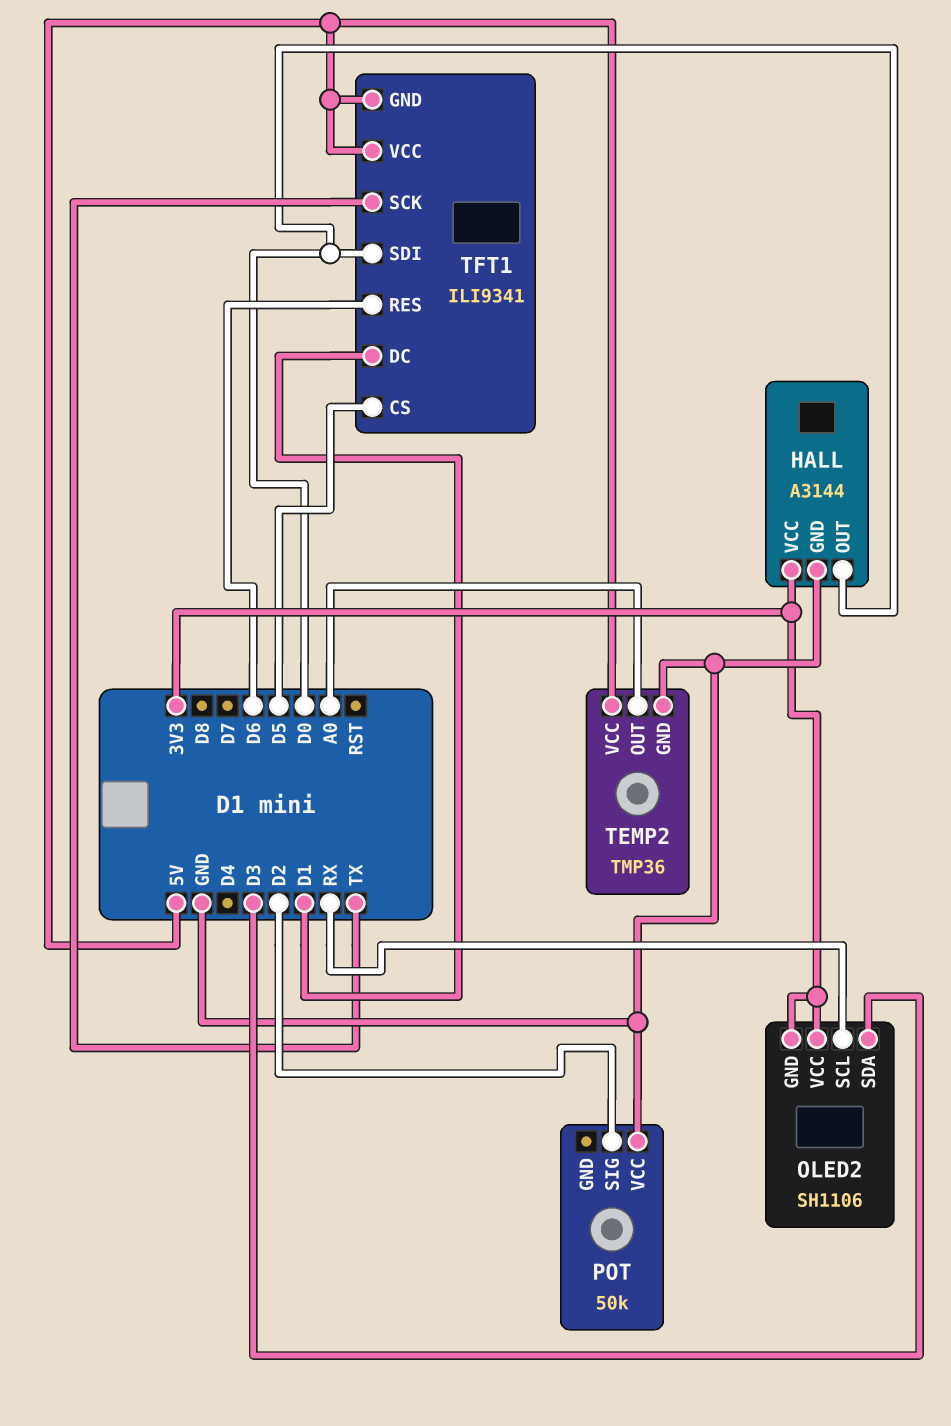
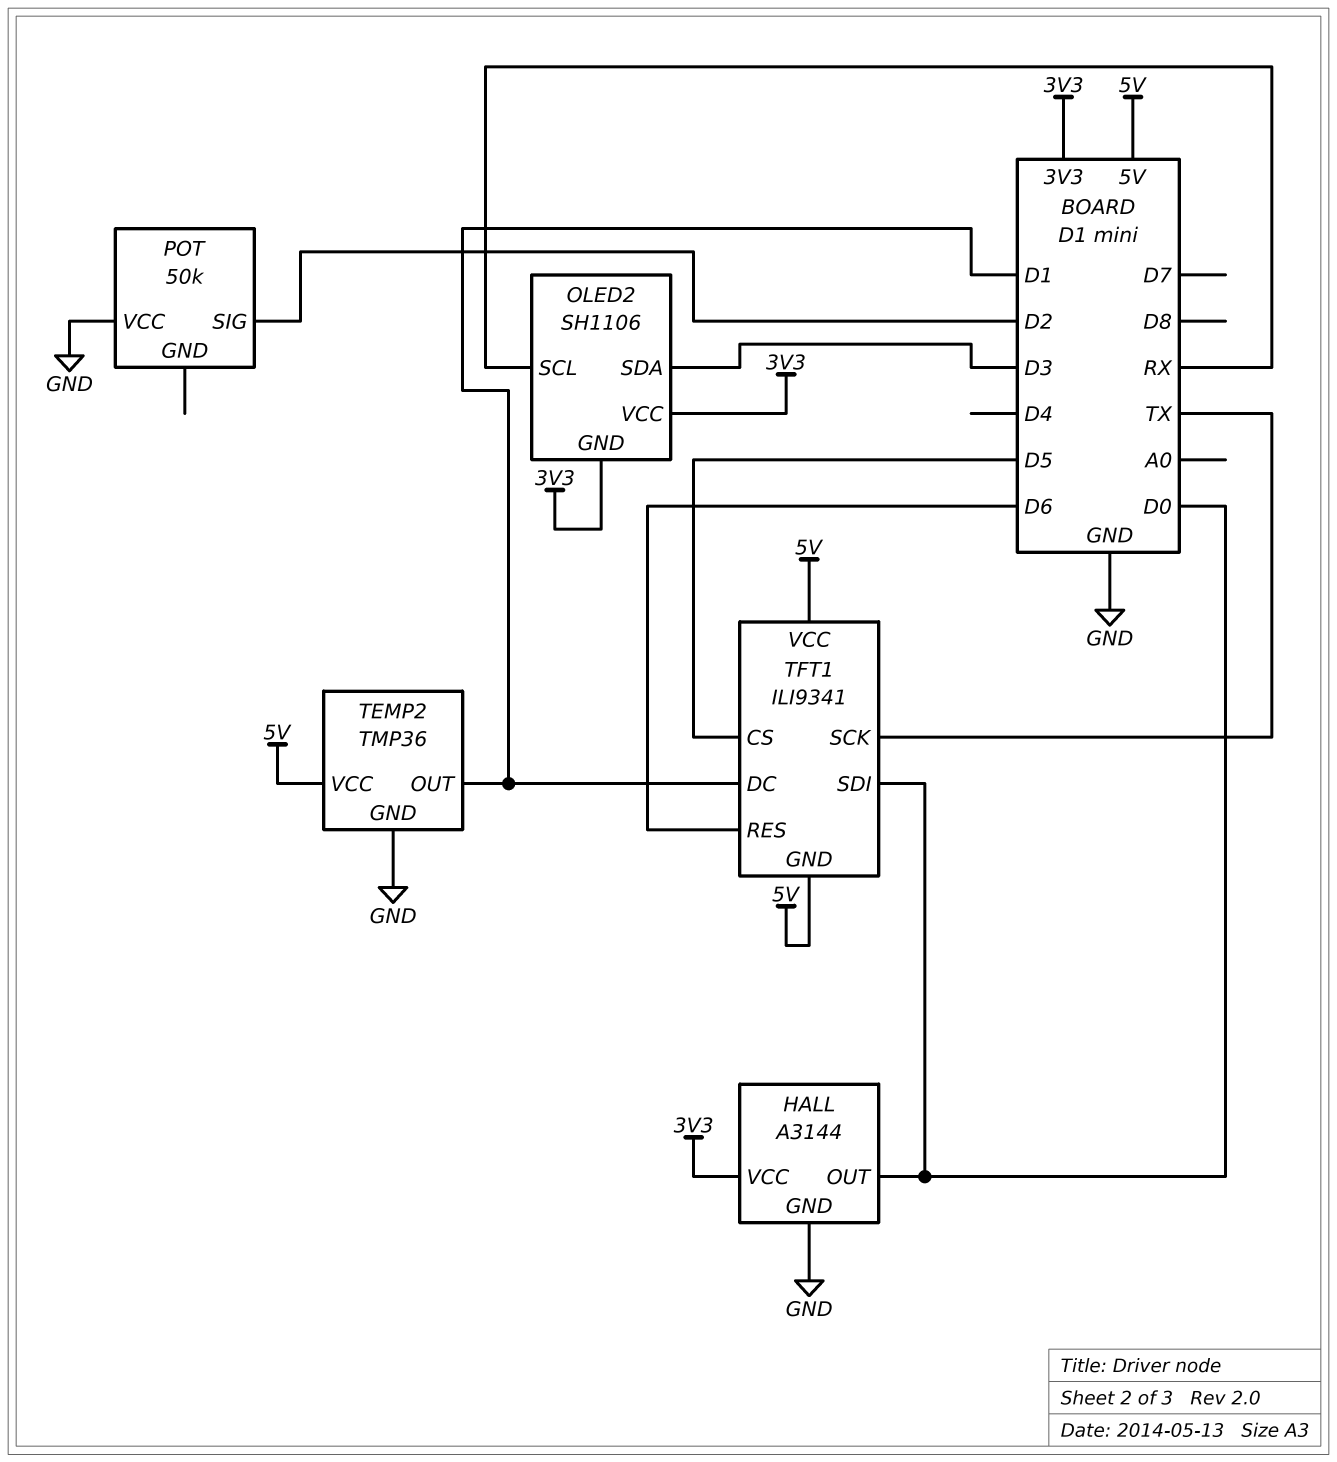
TEMP2 pin OUT: A0 -> D1

